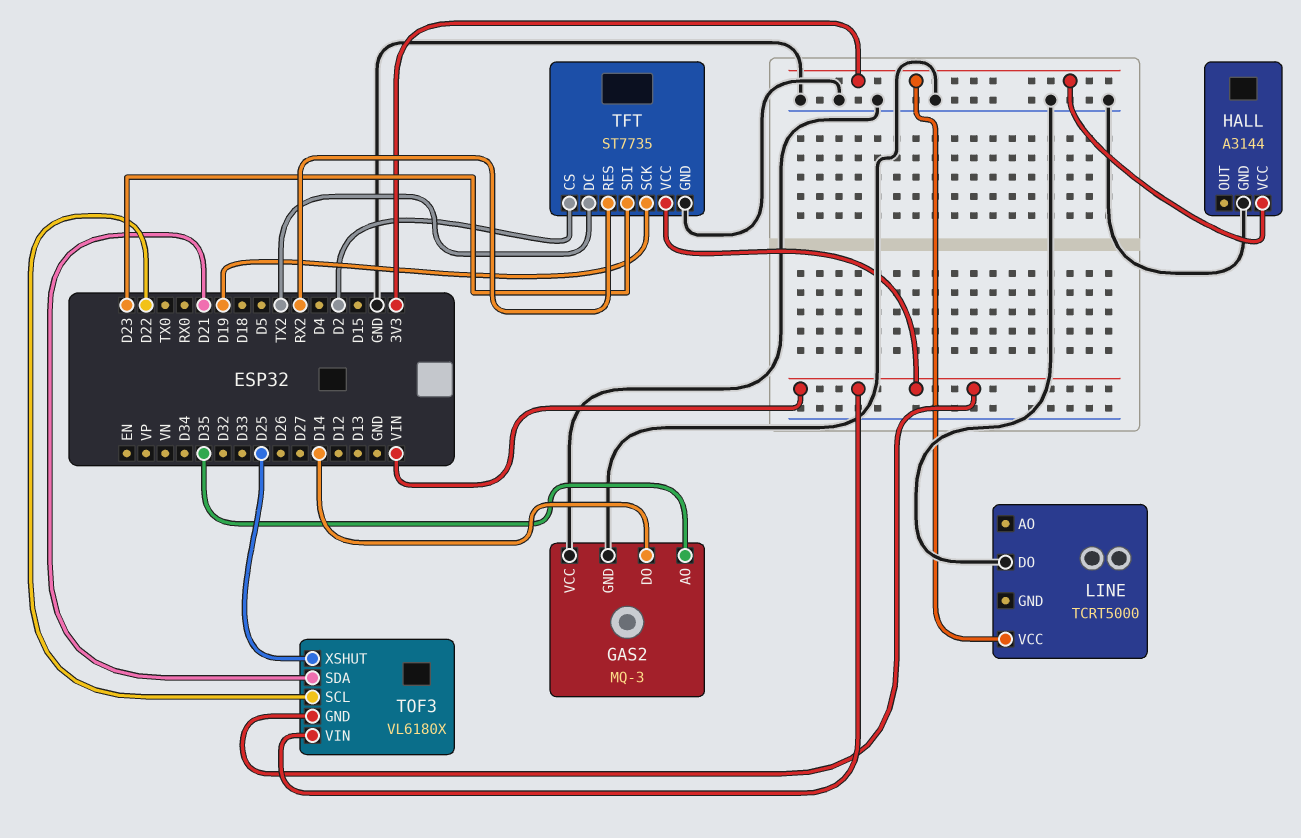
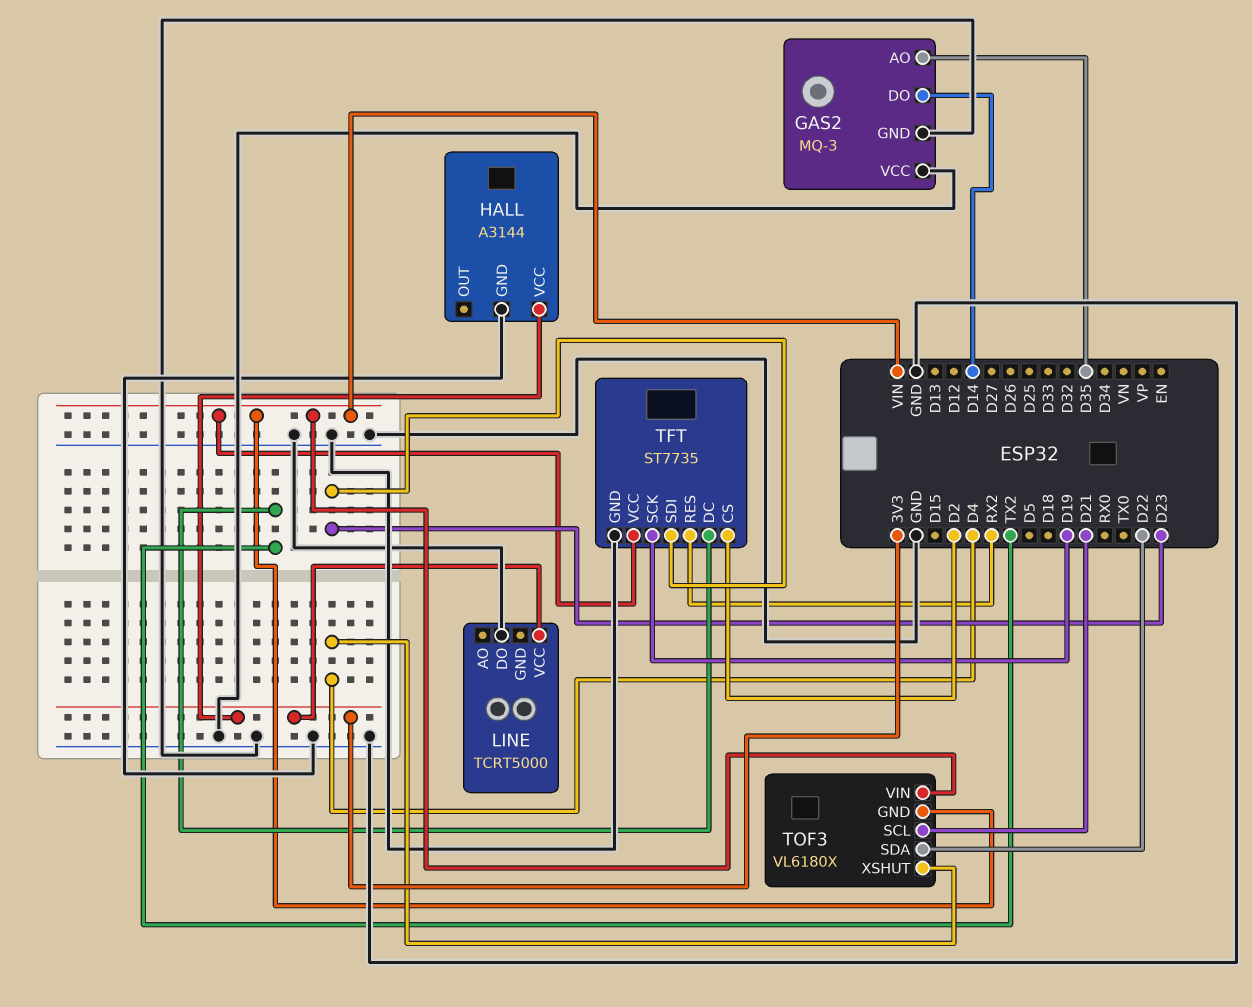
TOF3 pin SCL: D22 -> D21
TOF3 pin SDA: D21 -> D22
TOF3 pin XSHUT: D25 -> D4

